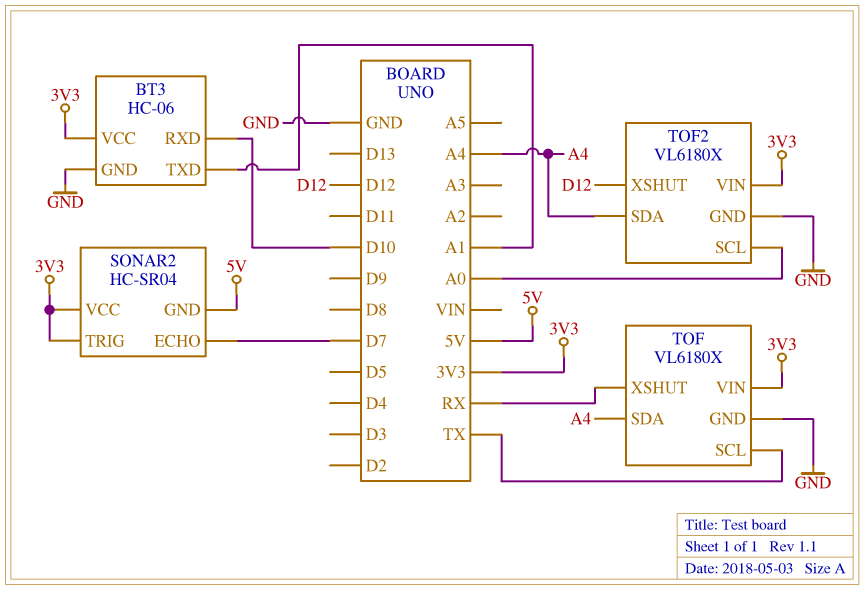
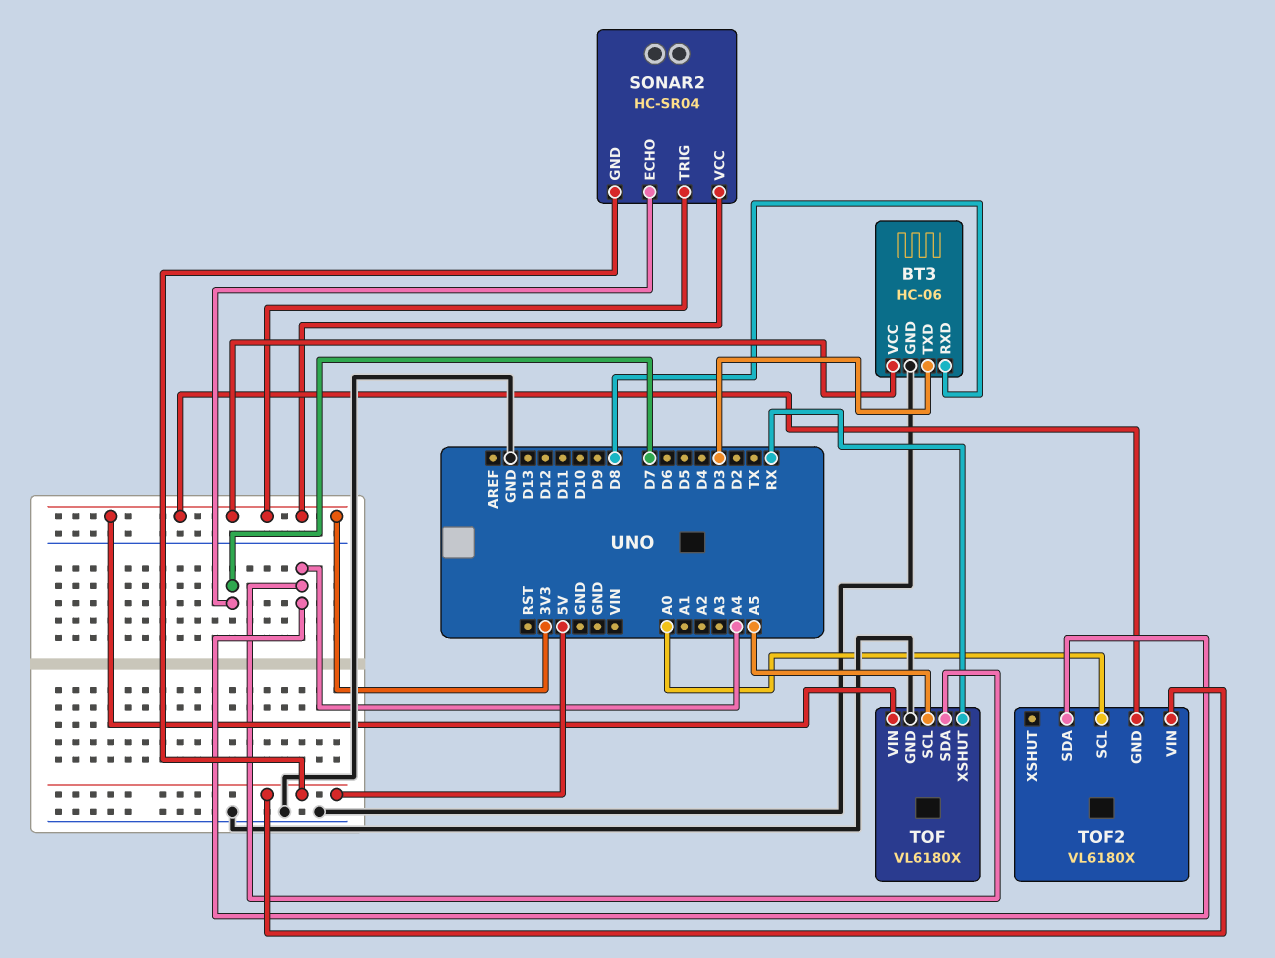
BT3 pin RXD: D10 -> D8
BT3 pin TXD: A1 -> D3
TOF pin SCL: TX -> A5
TOF2 pin GND: GND -> 3V3
TOF2 pin VIN: 3V3 -> 5V
TOF2 pin XSHUT: D12 -> none

